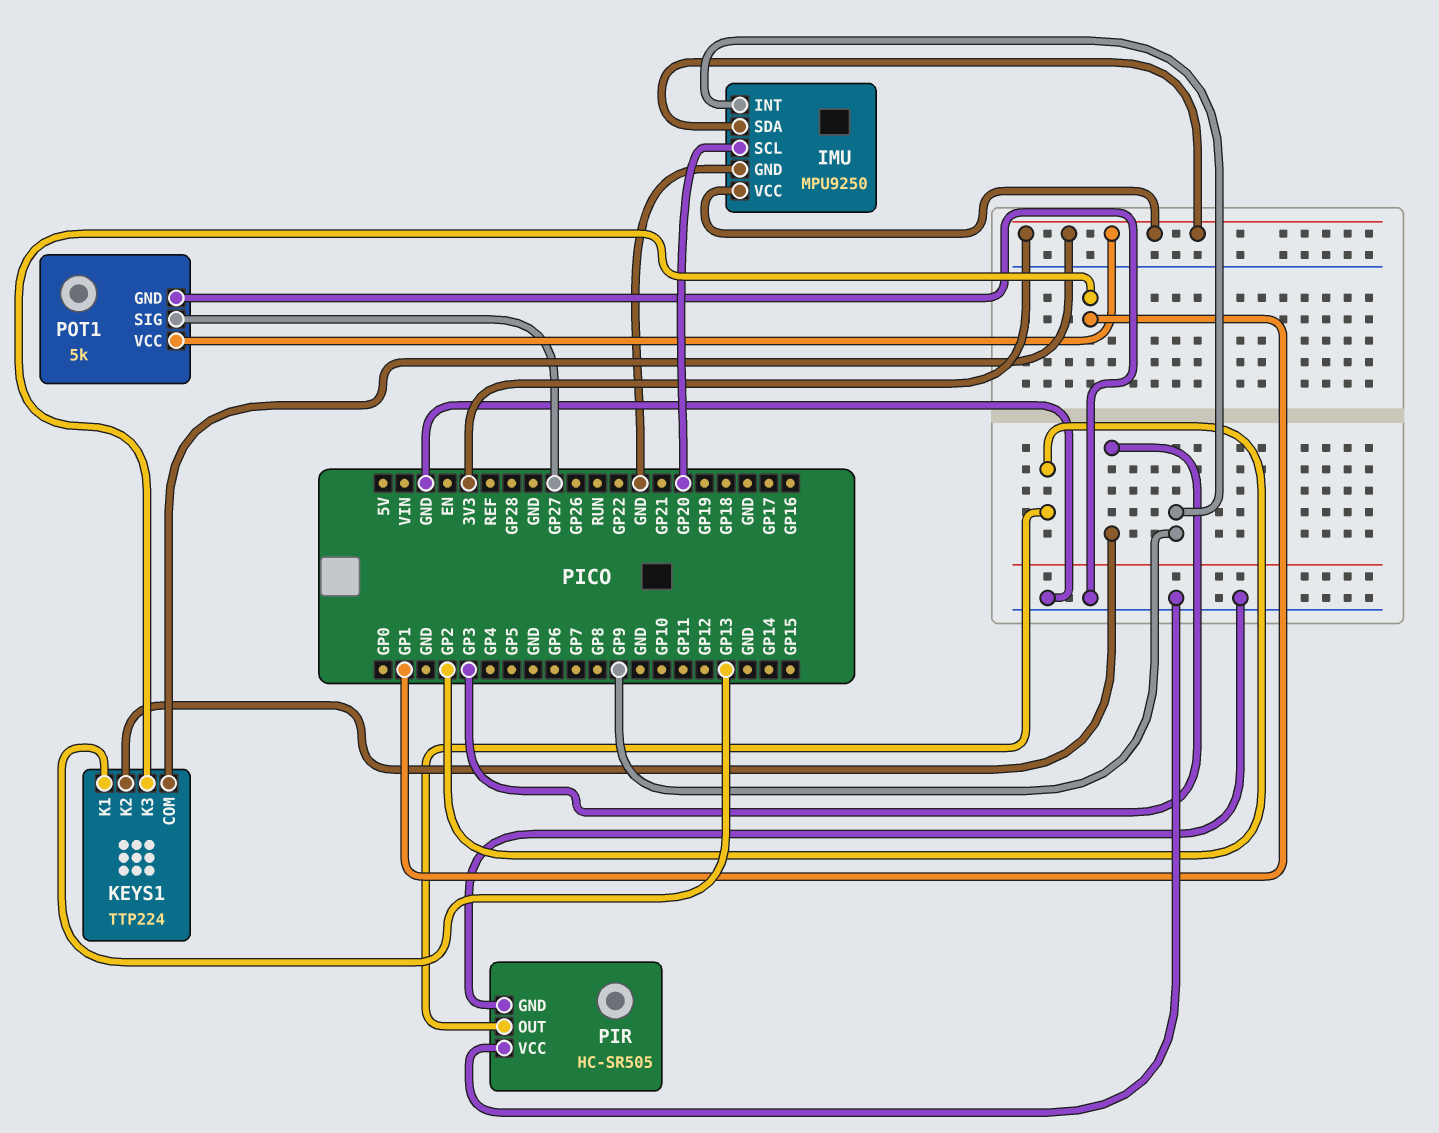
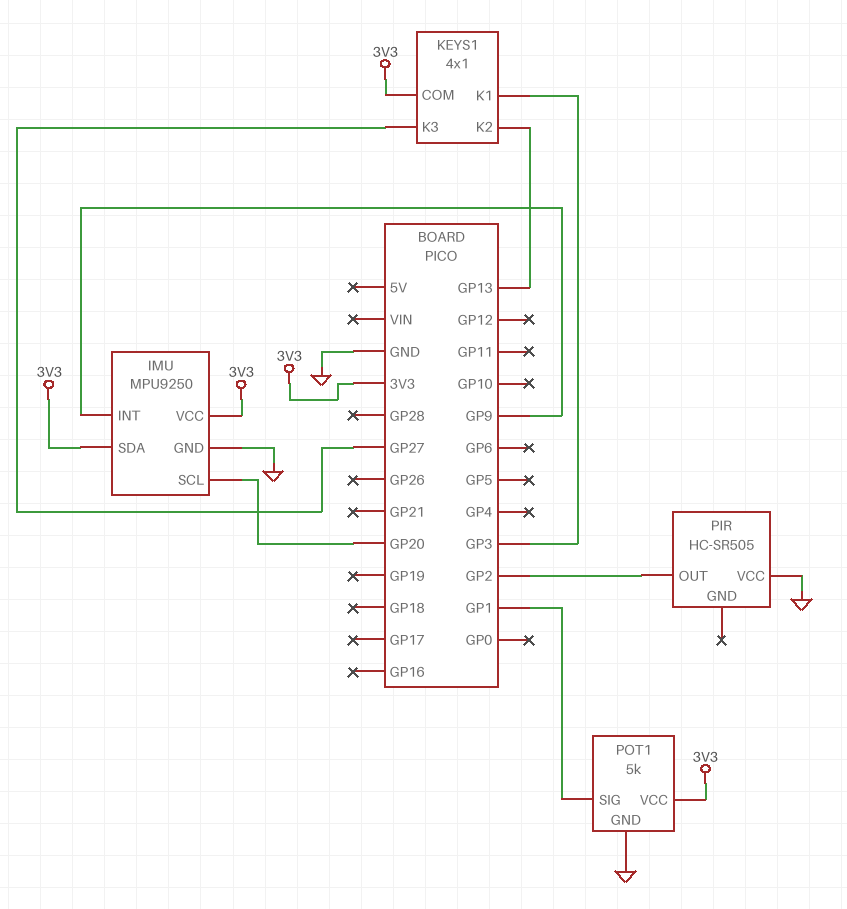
KEYS1: TTP224 -> 4x1
KEYS1 pin K1: GP13 -> GP3
KEYS1 pin K2: GP3 -> GP13
KEYS1 pin K3: GP1 -> GP27
PIR pin GND: GND -> none
POT1 pin SIG: GP27 -> GP1

